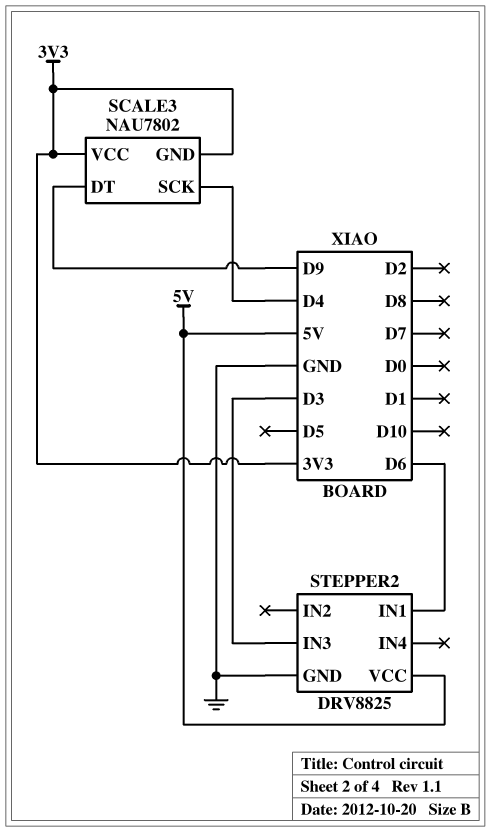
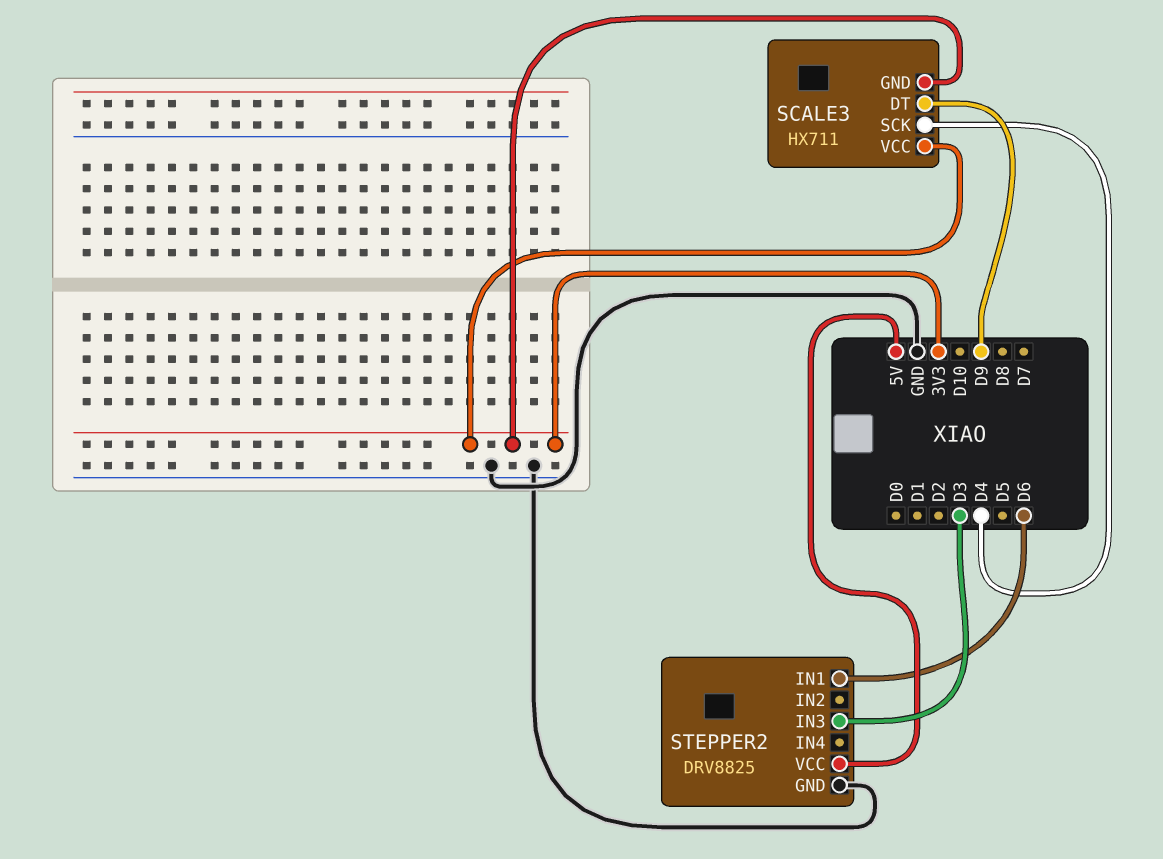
SCALE3: NAU7802 -> HX711

